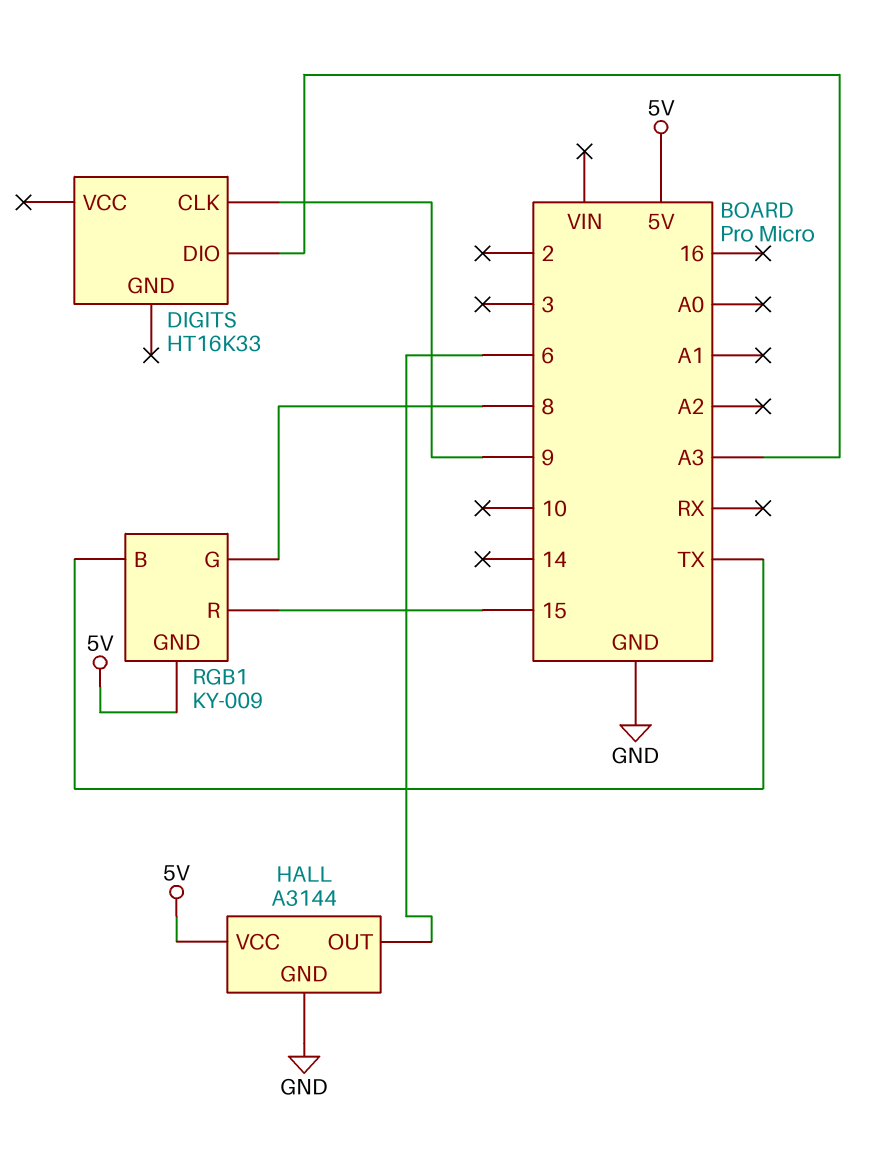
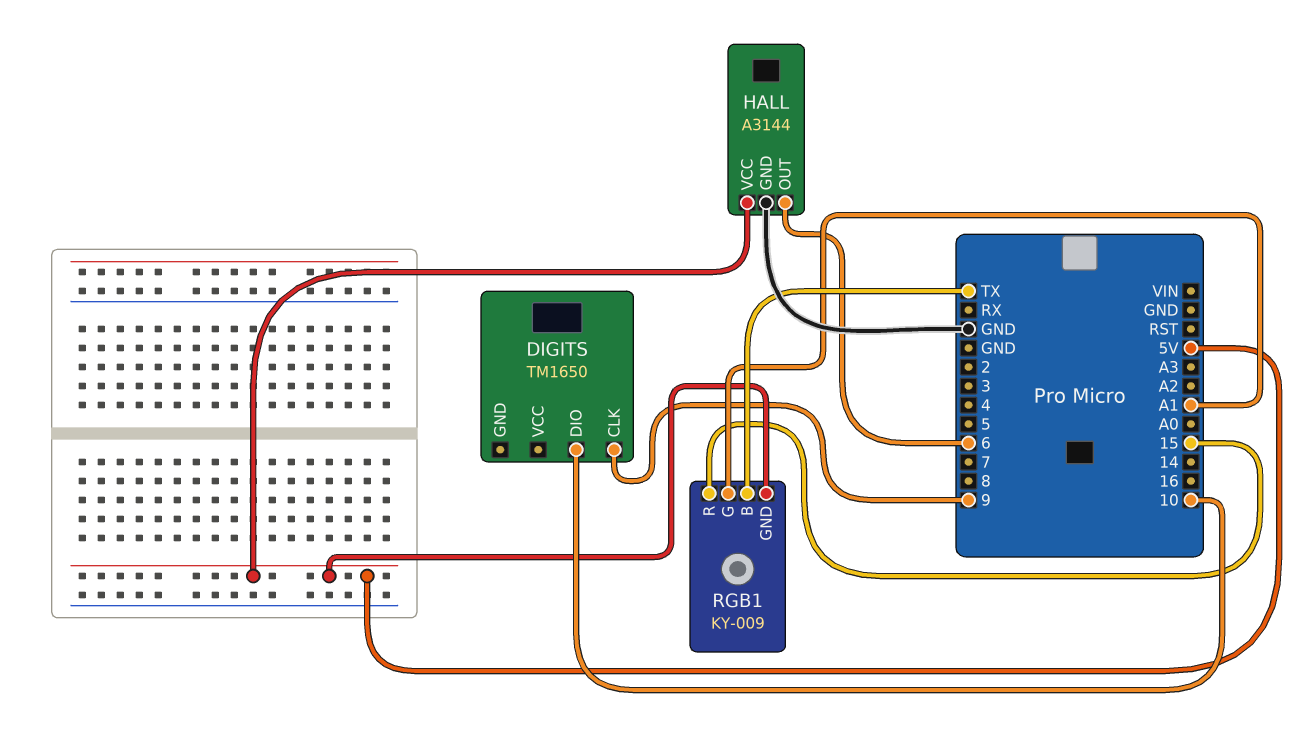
DIGITS: HT16K33 -> TM1650
DIGITS pin DIO: A3 -> 10
RGB1 pin G: 8 -> A1

